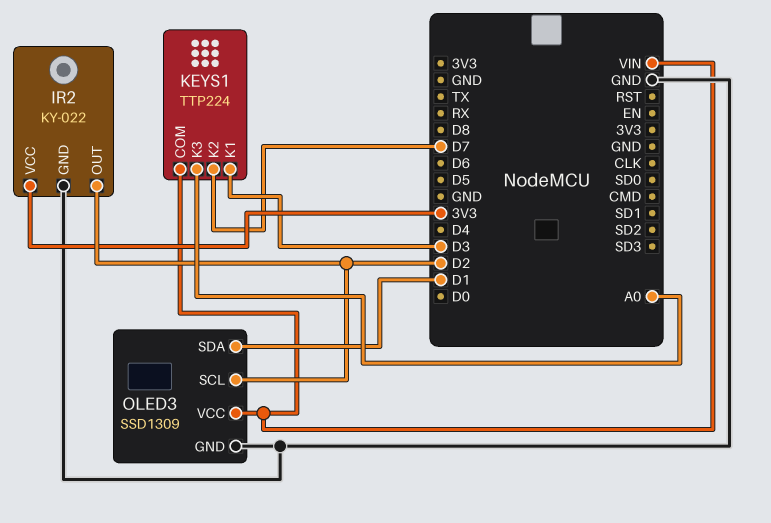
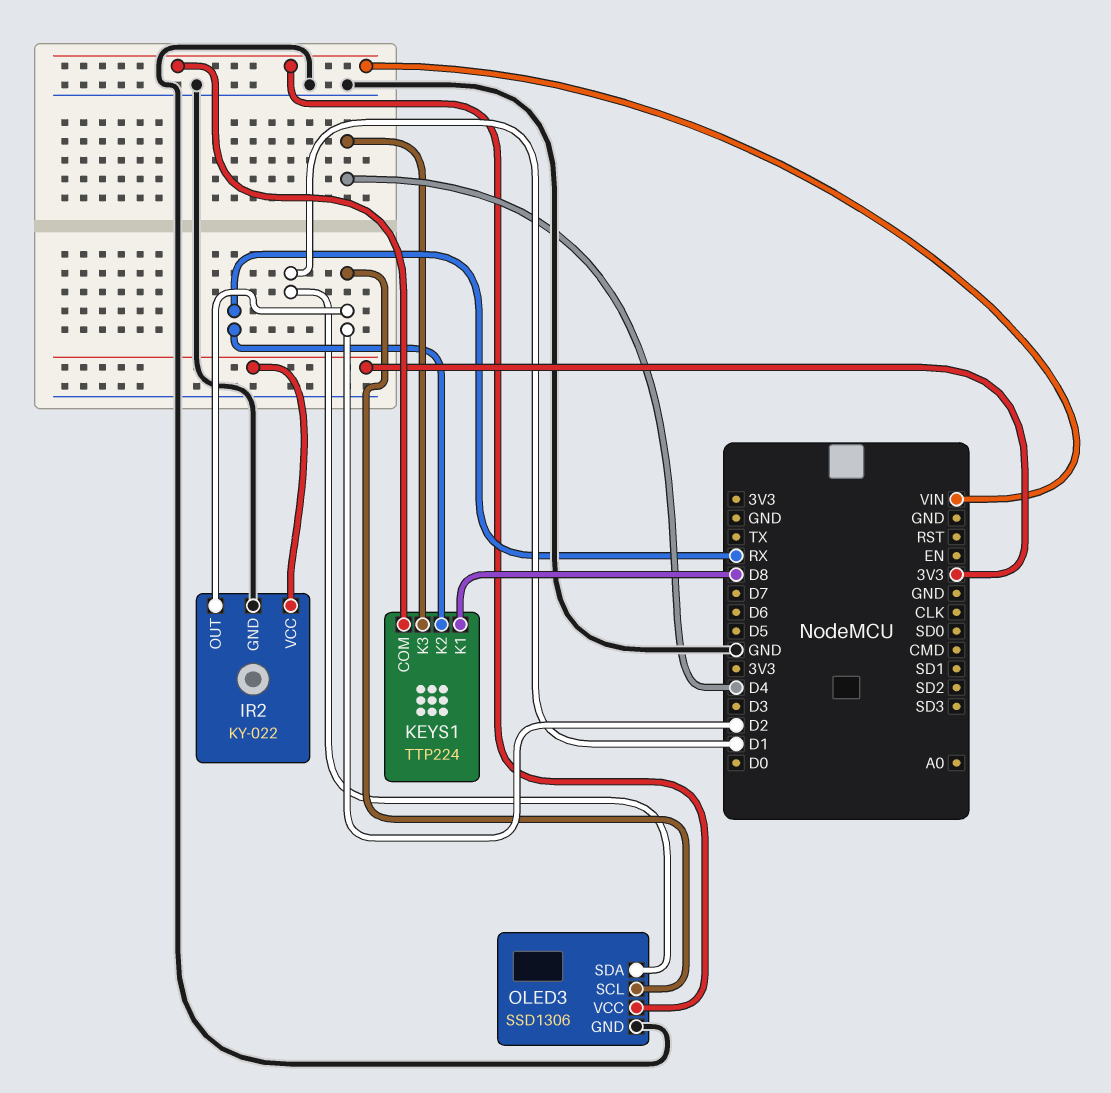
KEYS1 pin K1: D3 -> D8
KEYS1 pin K2: D7 -> RX
KEYS1 pin K3: A0 -> D4
OLED3: SSD1309 -> SSD1306

